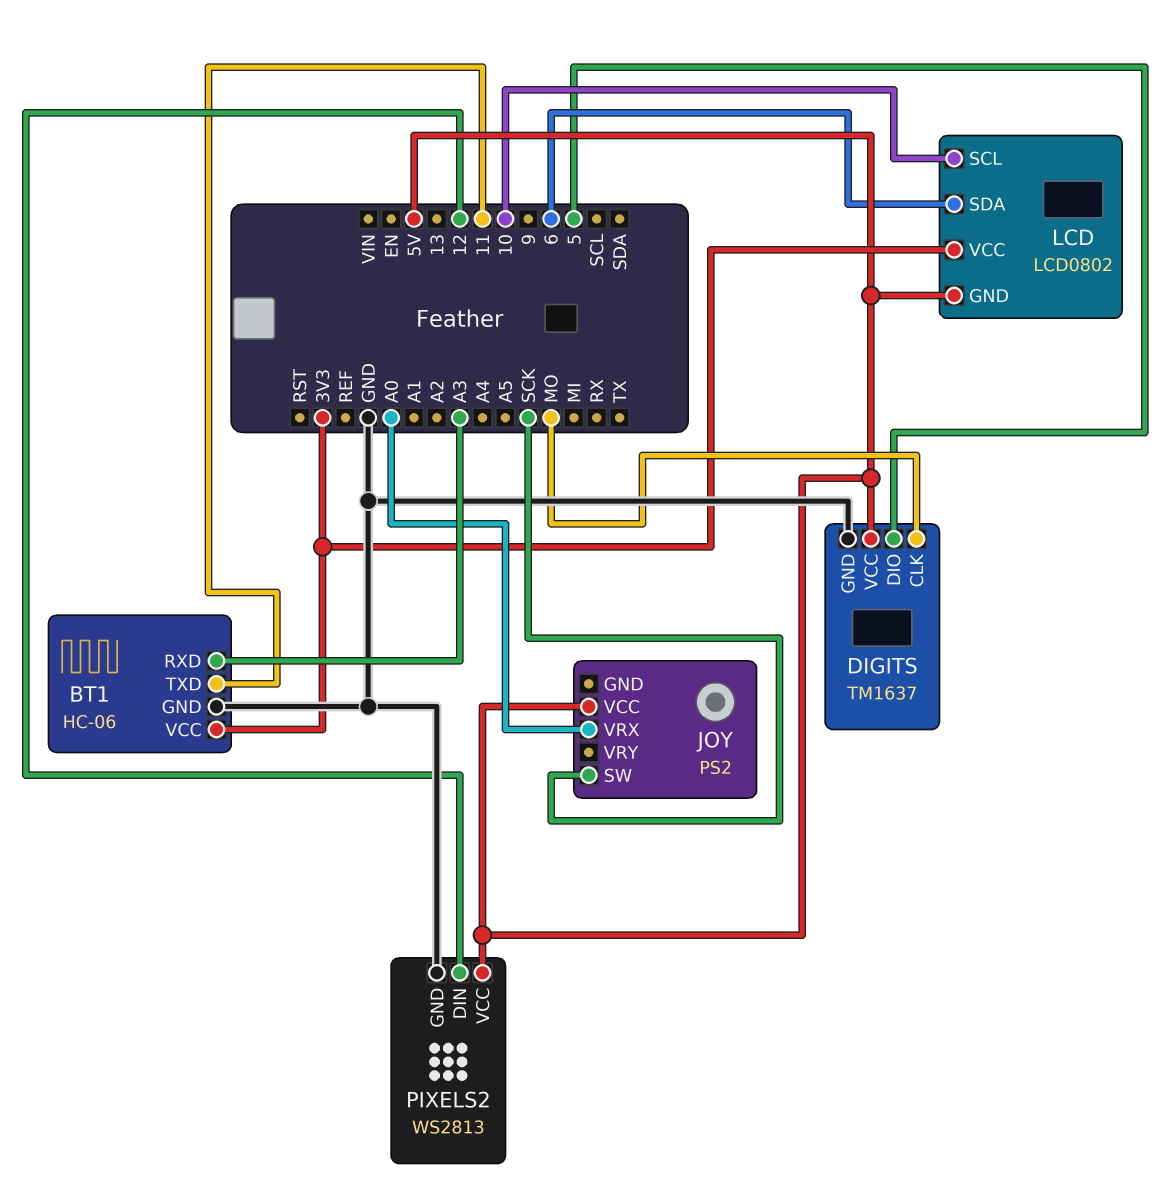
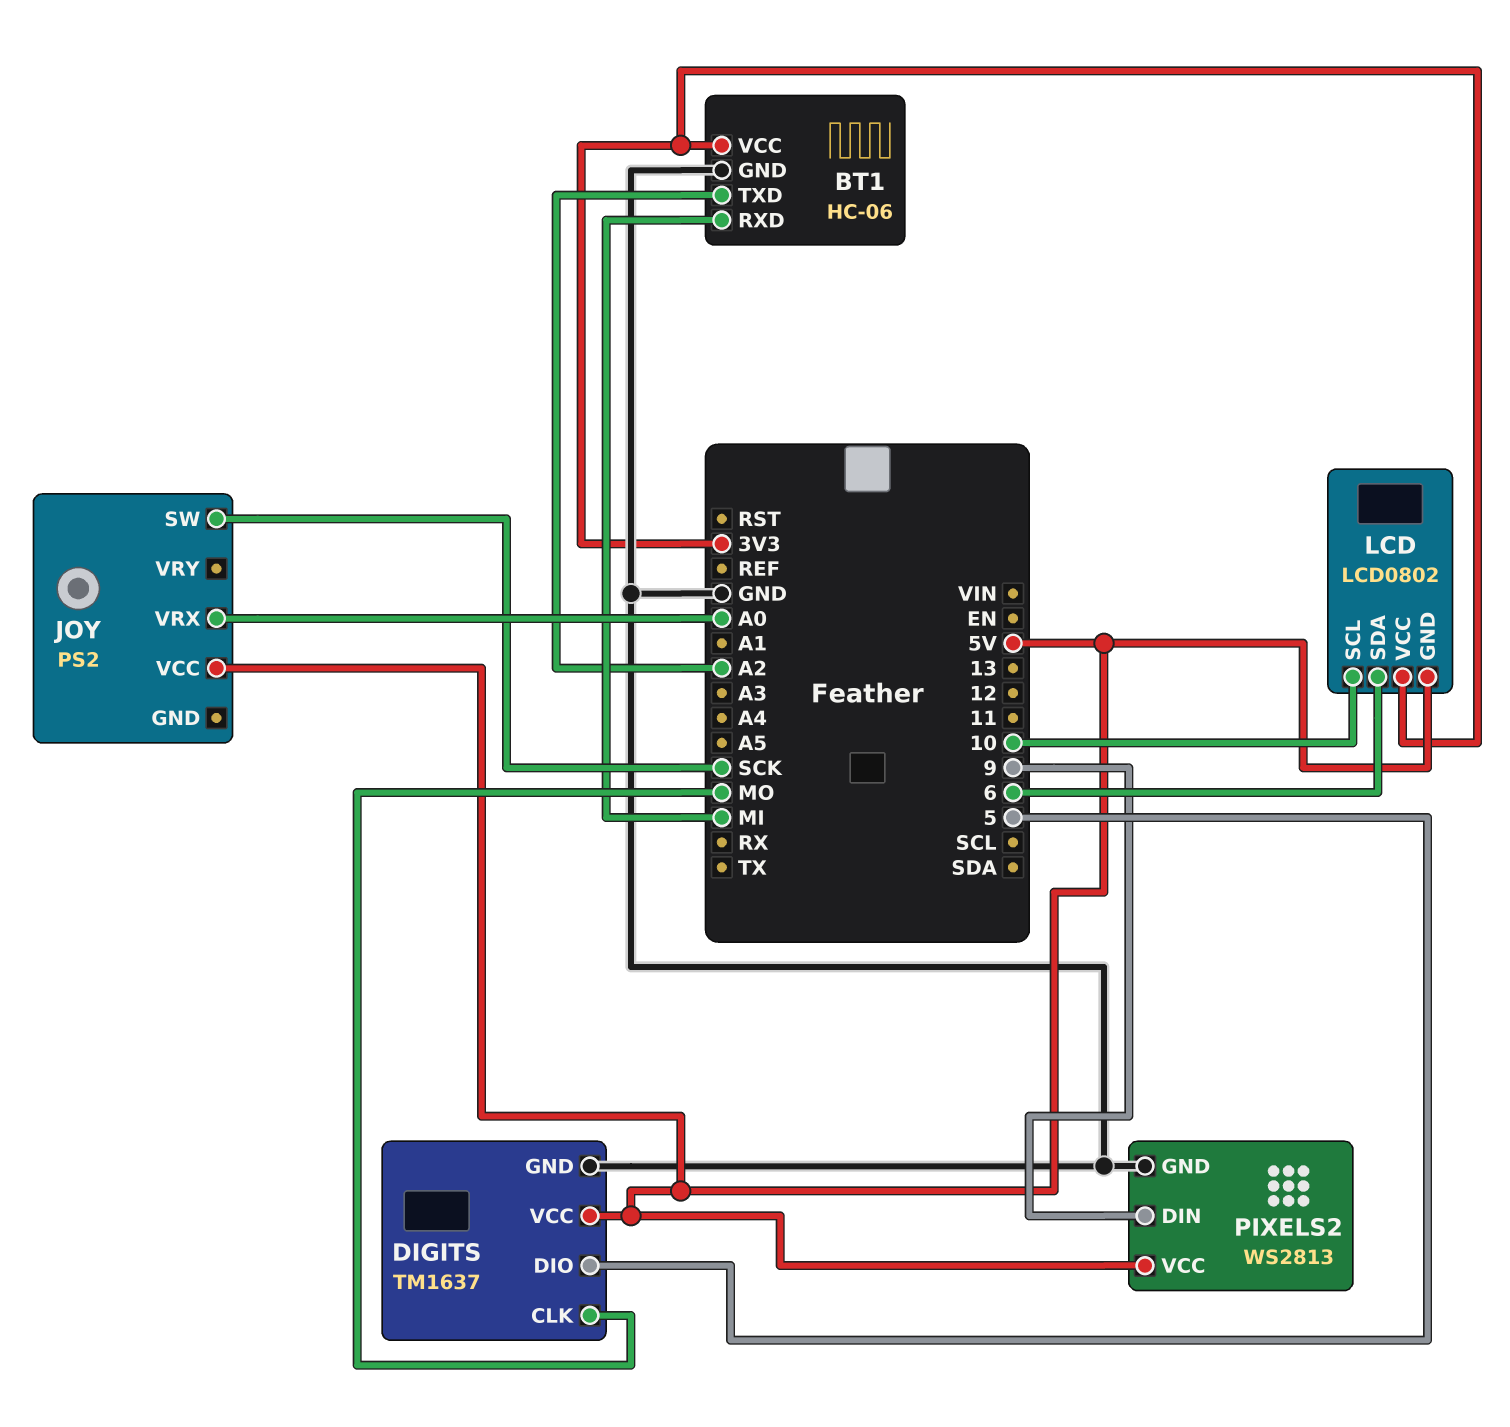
BT1 pin RXD: A3 -> MI
BT1 pin TXD: 11 -> A2
PIXELS2 pin DIN: 12 -> 9

